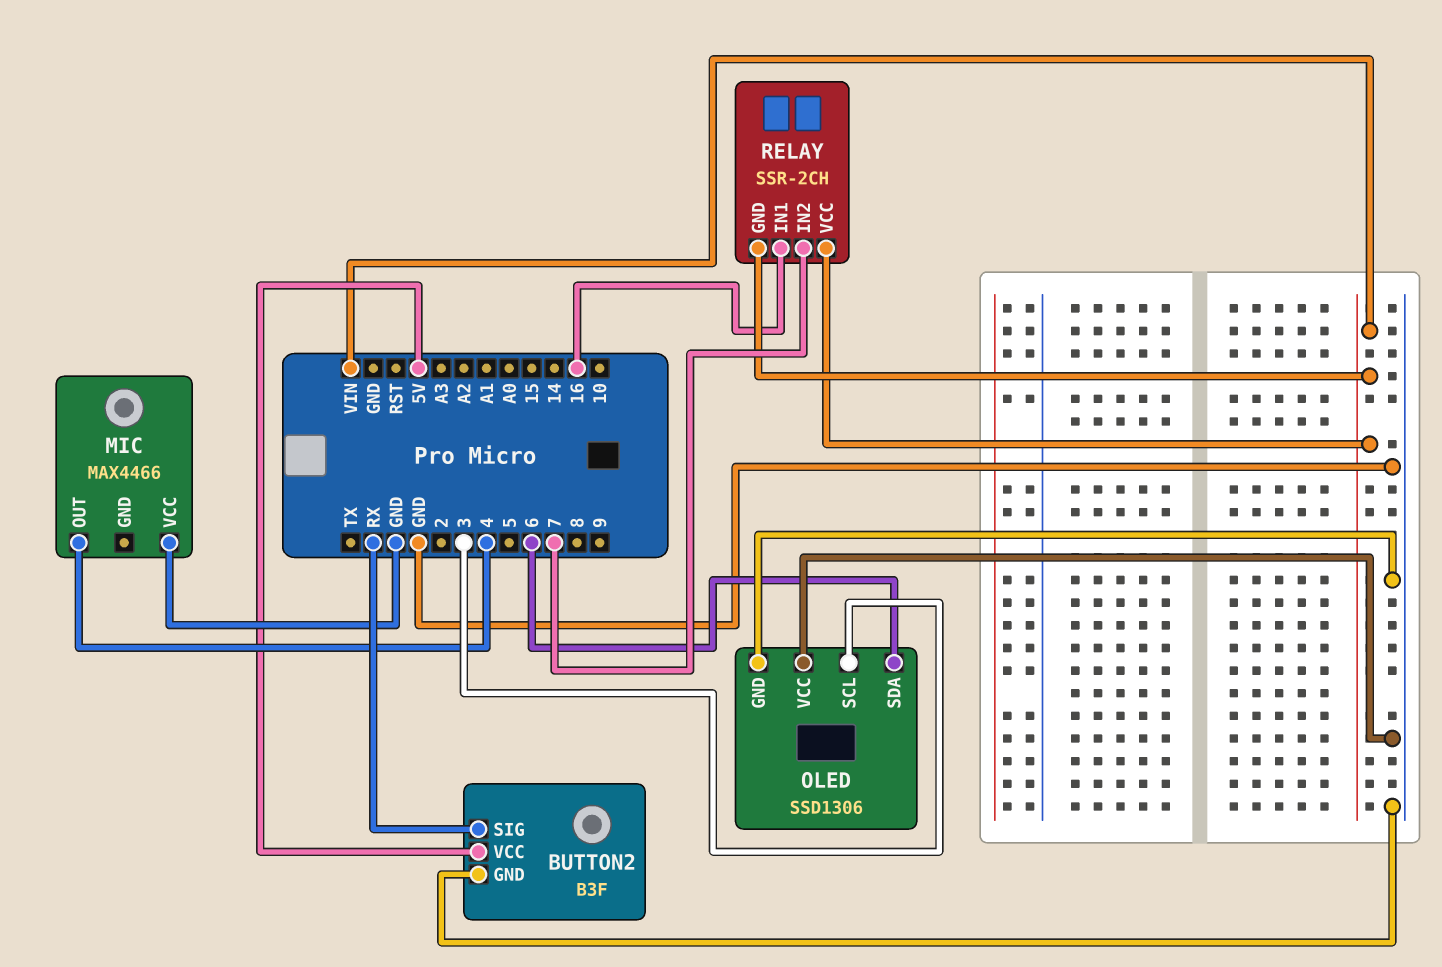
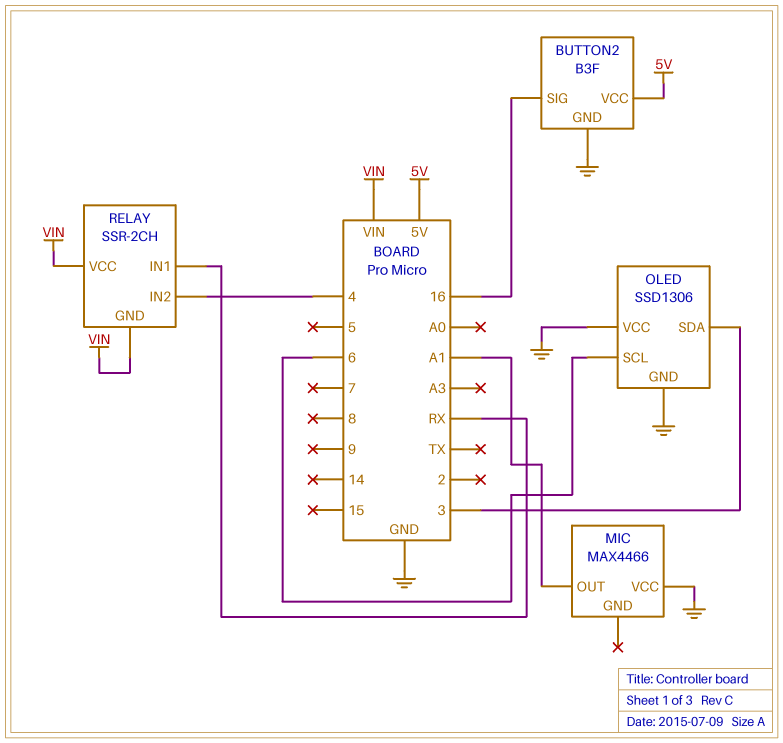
BUTTON2 pin SIG: RX -> 16
MIC pin OUT: 4 -> A1
OLED pin SCL: 3 -> 6
OLED pin SDA: 6 -> 3
RELAY pin IN1: 16 -> RX
RELAY pin IN2: 7 -> 4

